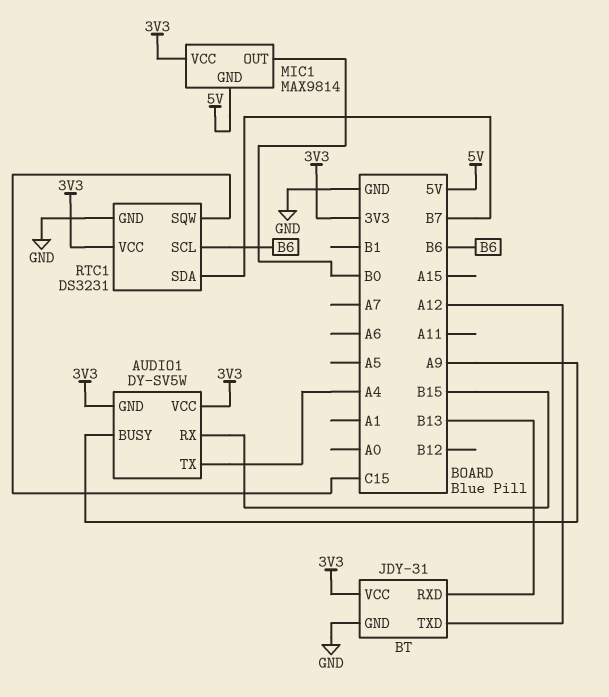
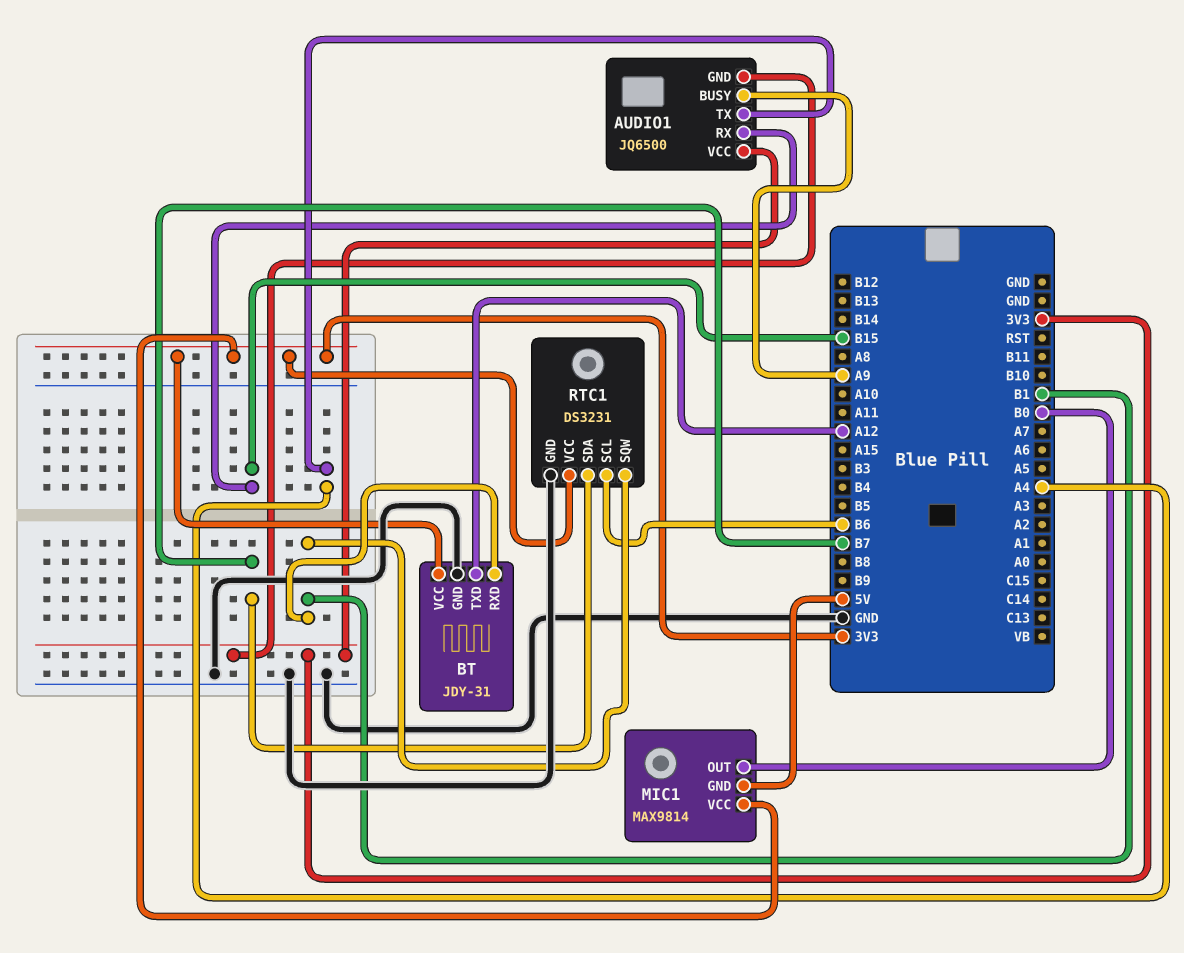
AUDIO1: DY-SV5W -> JQ6500
BT pin RXD: B13 -> B1
RTC1 pin SQW: C15 -> B1

